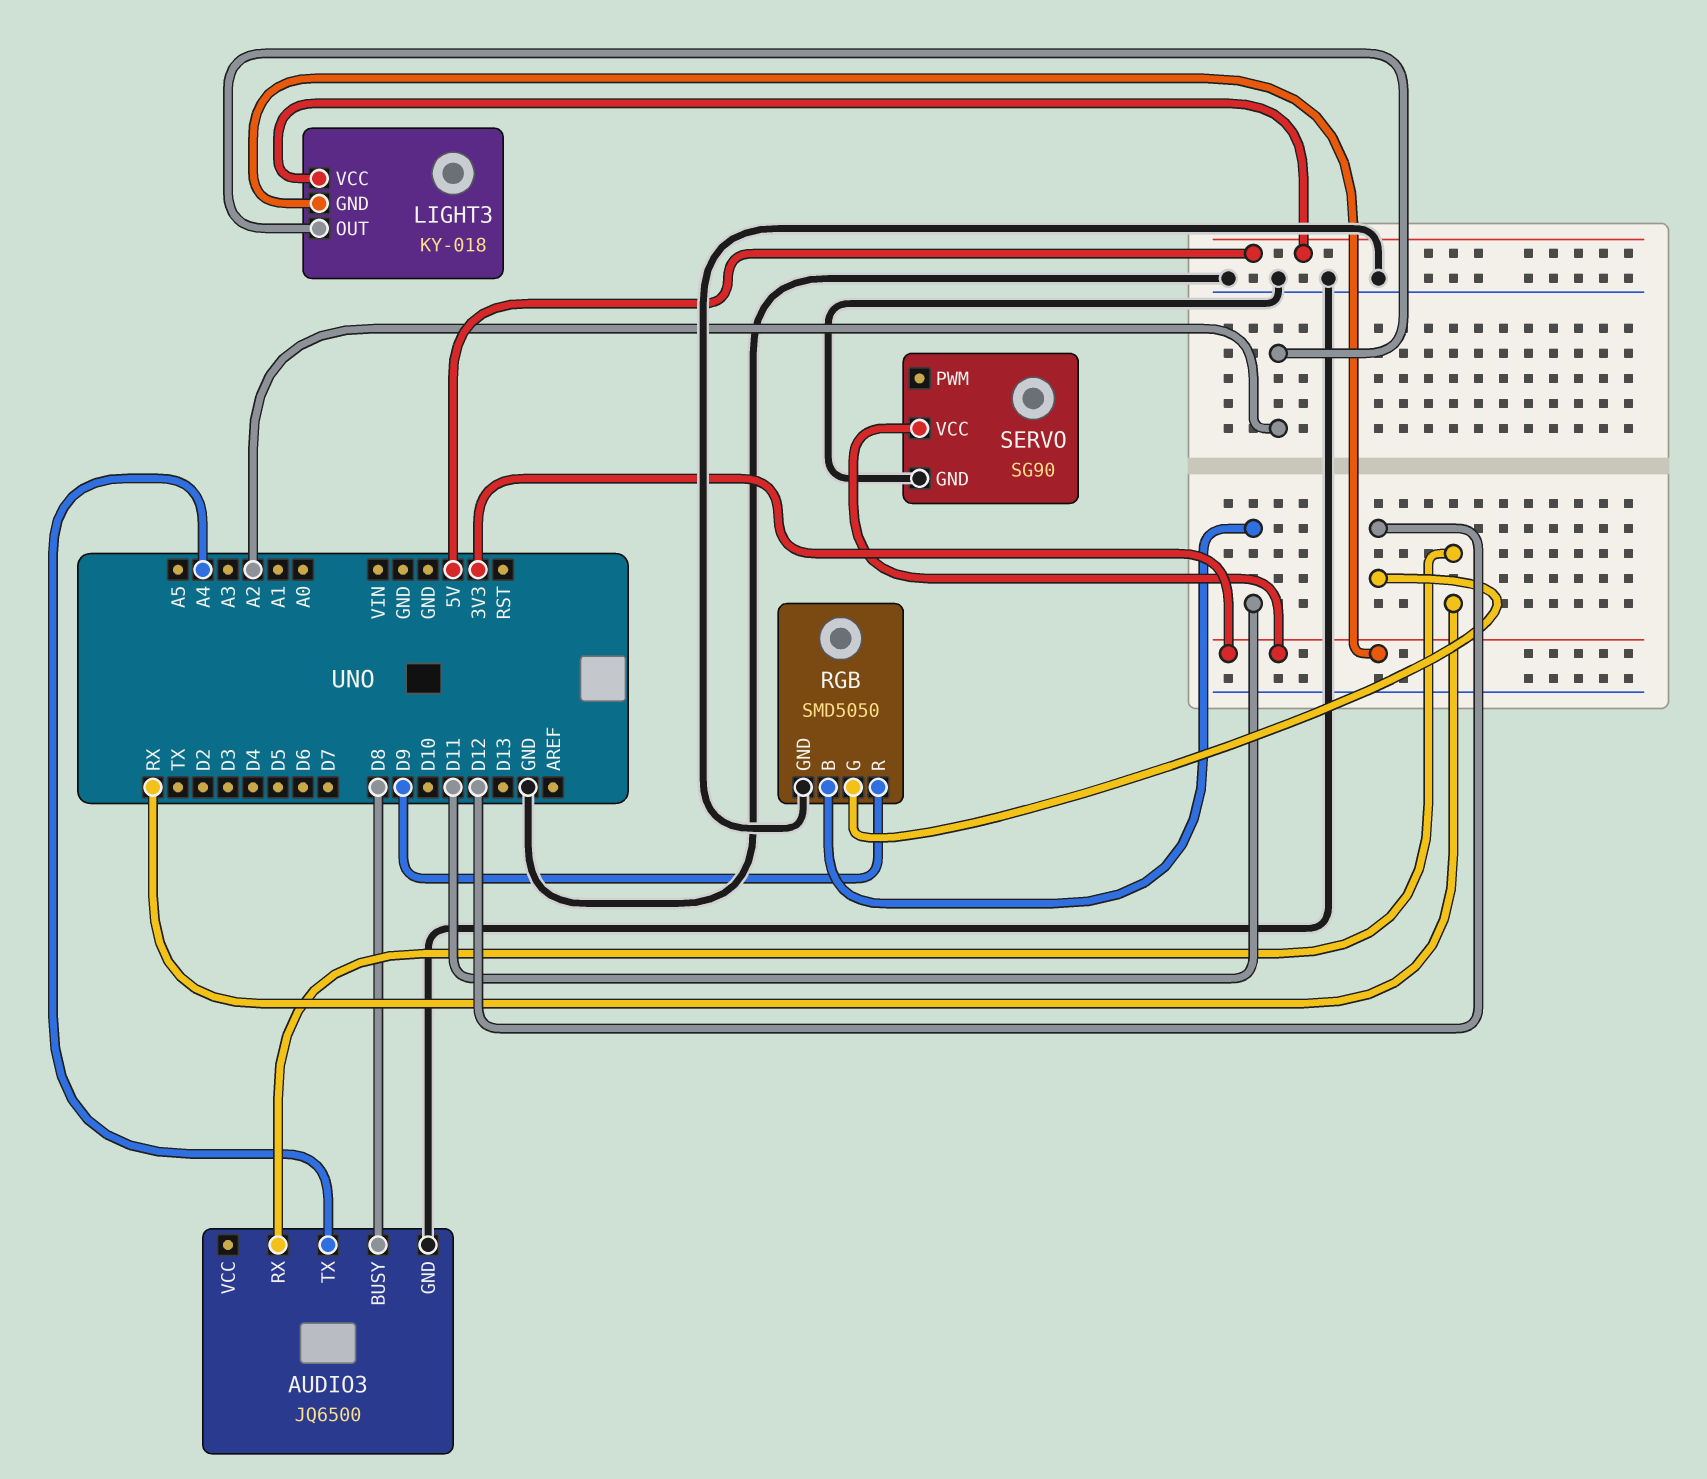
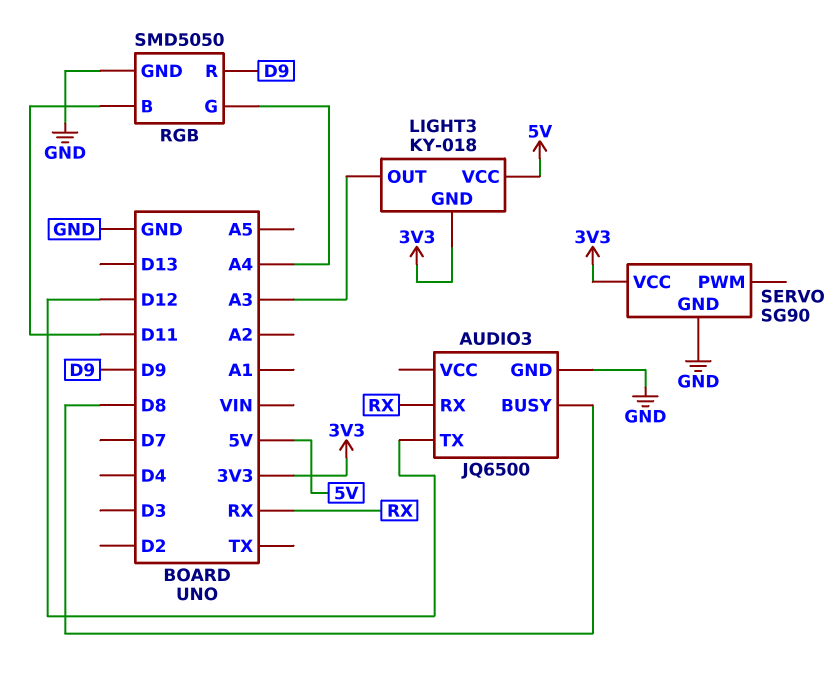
AUDIO3 pin TX: A4 -> D12
LIGHT3 pin OUT: A2 -> A3
RGB pin G: D12 -> A4

